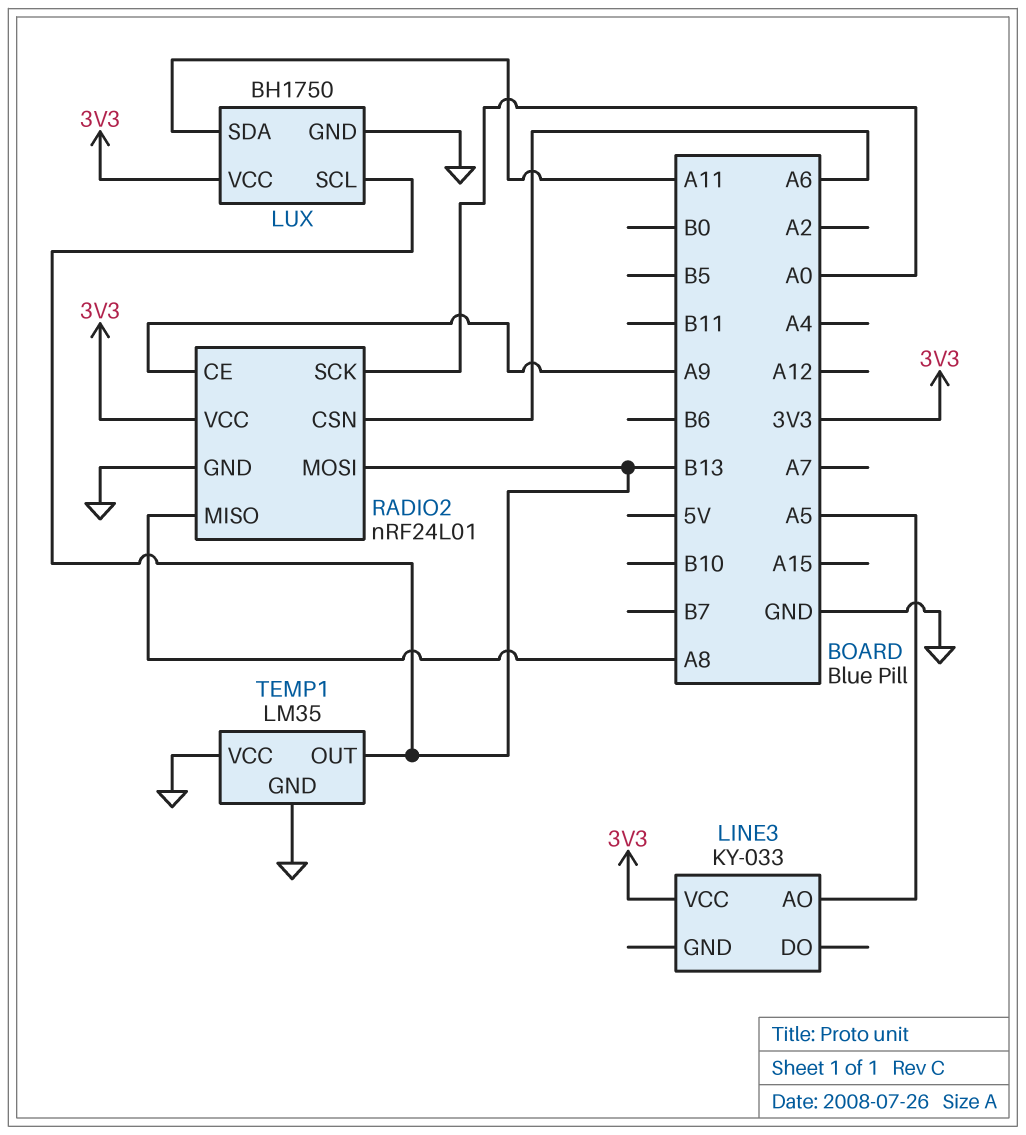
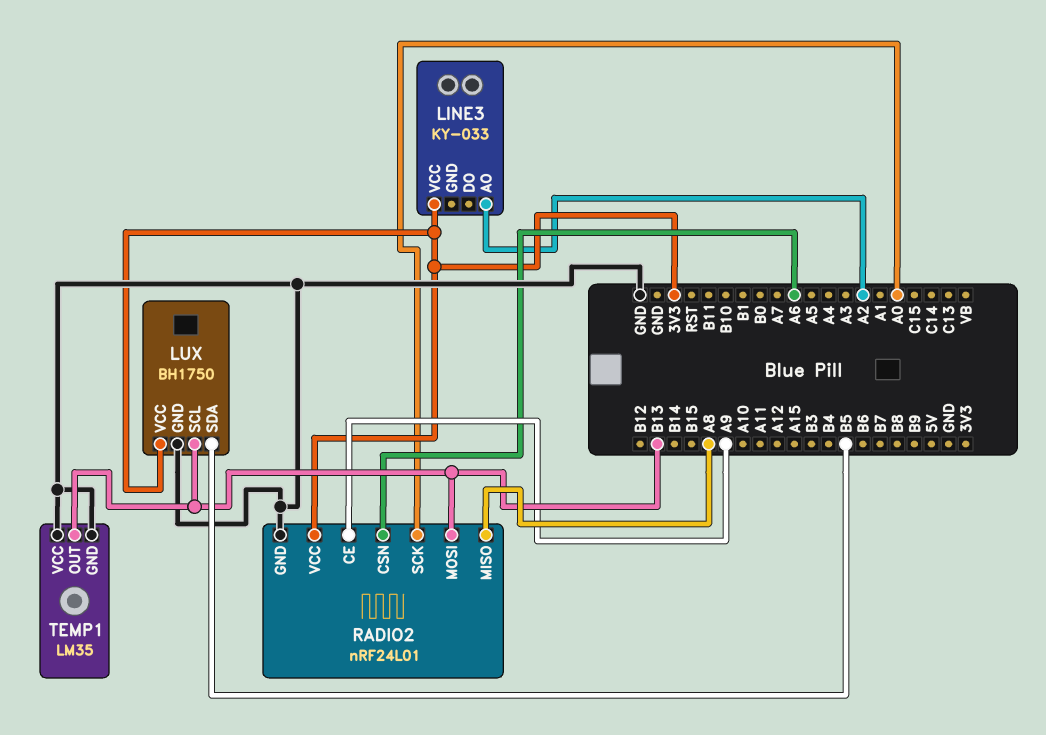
LINE3 pin AO: A5 -> A2
LUX pin SDA: A11 -> B5

